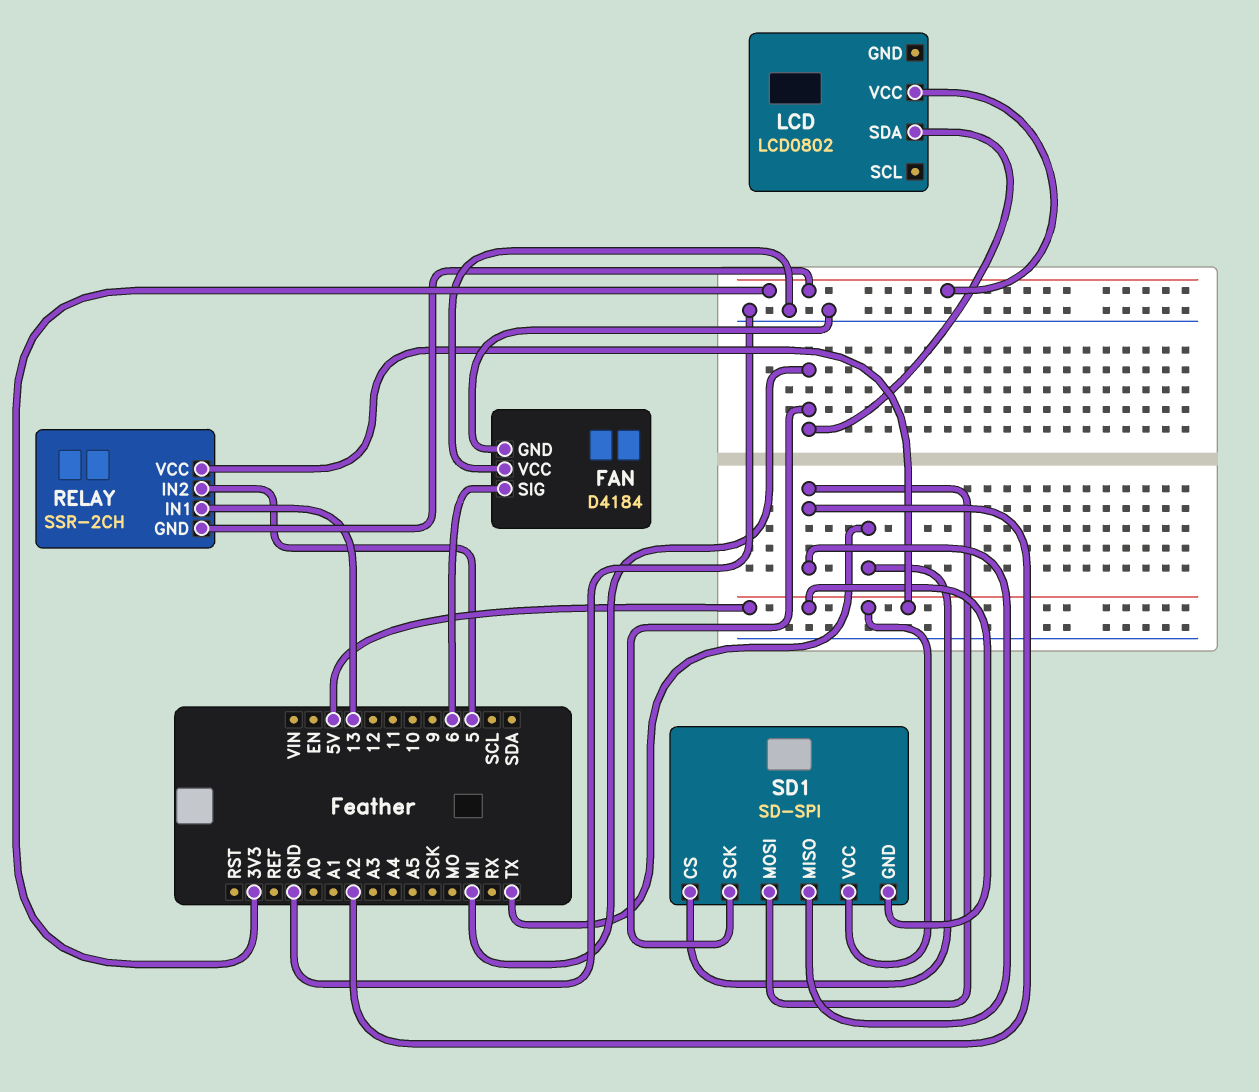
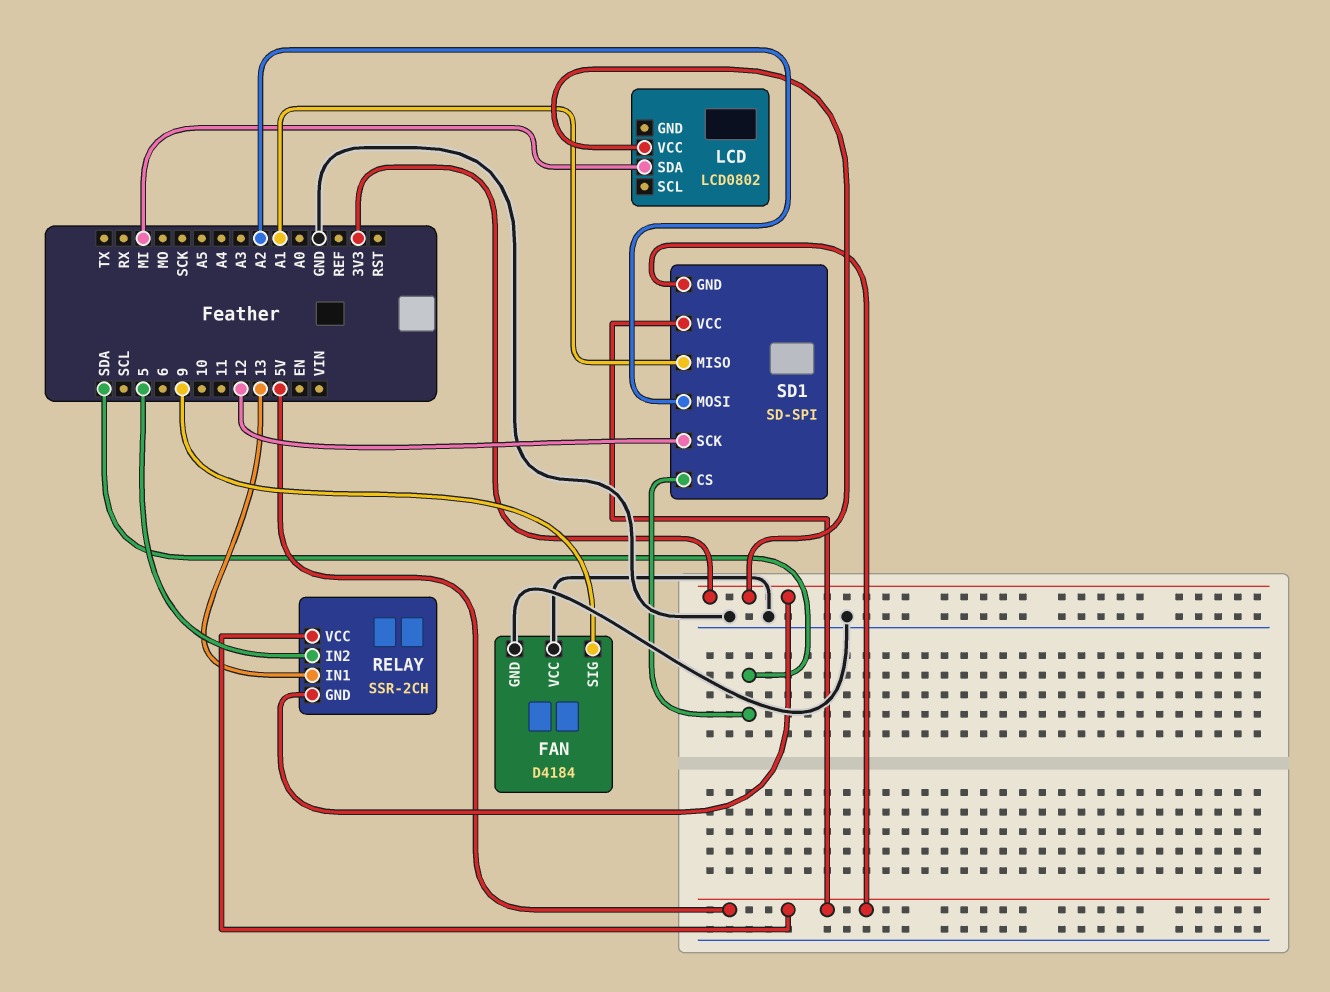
FAN pin SIG: 6 -> 9
SD1 pin CS: TX -> SDA
SD1 pin MISO: A2 -> A1
SD1 pin SCK: MI -> 12

